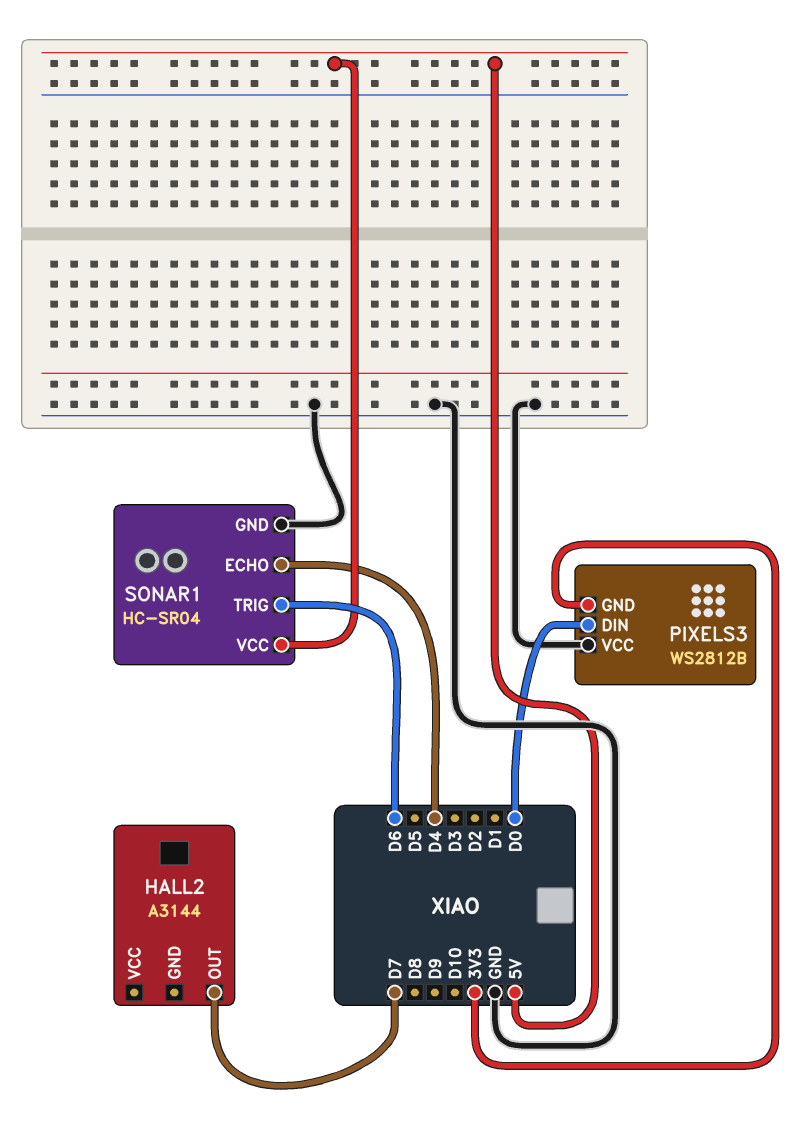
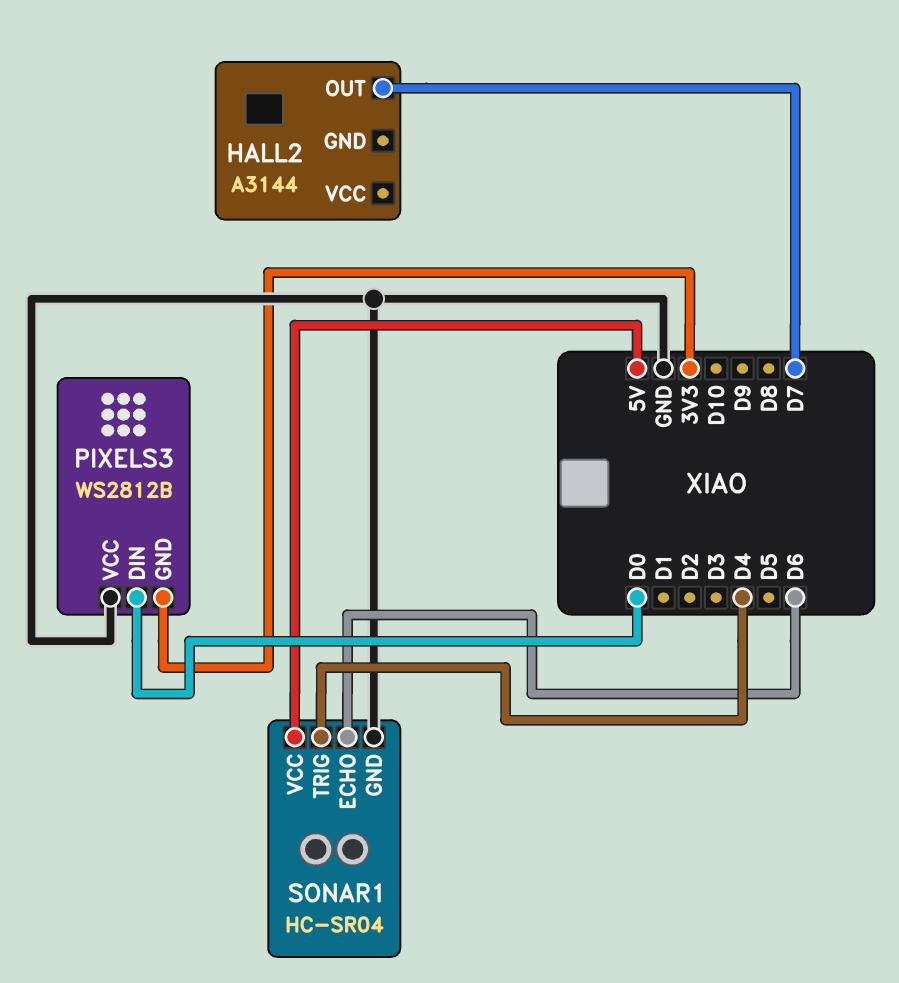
SONAR1 pin ECHO: D4 -> D6
SONAR1 pin TRIG: D6 -> D4

